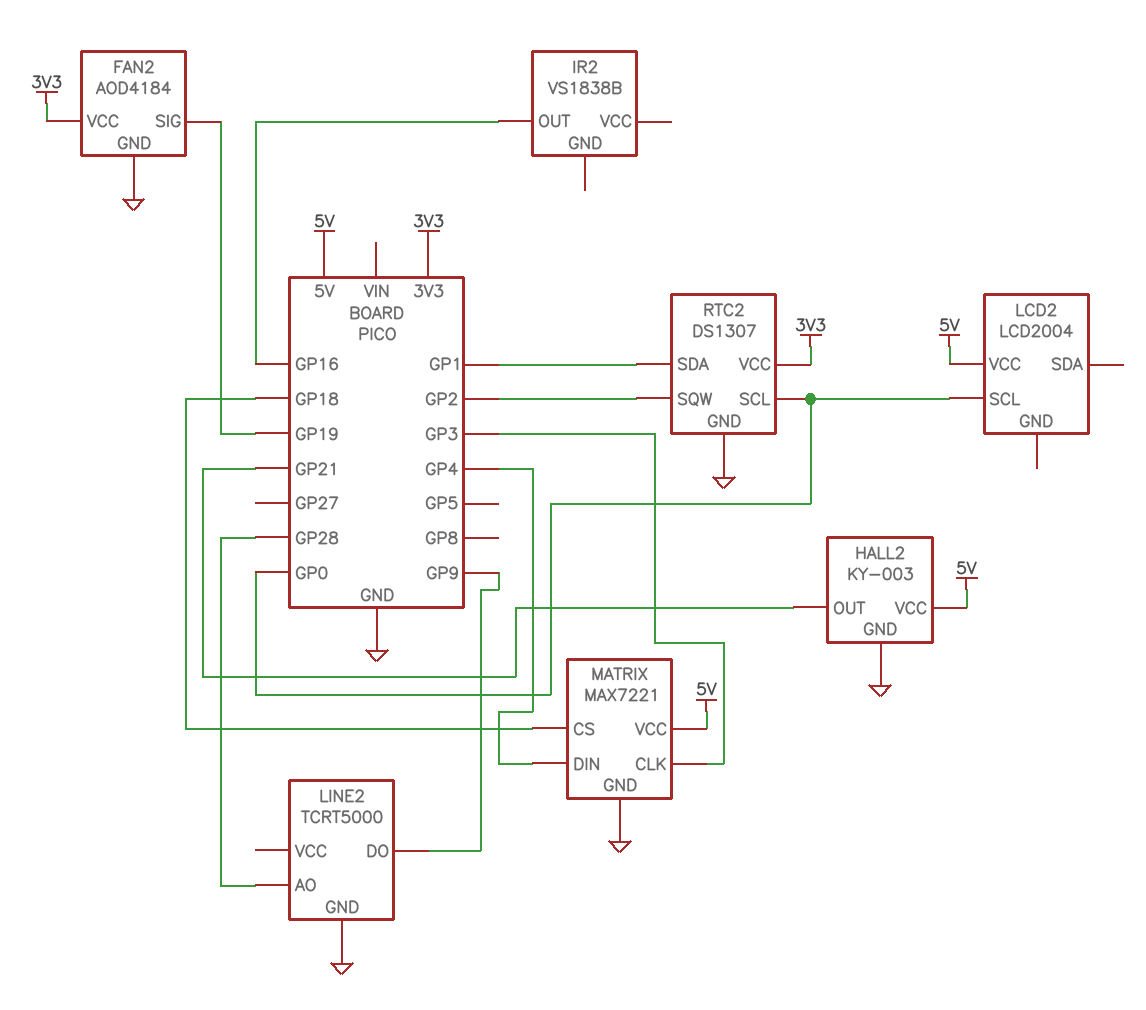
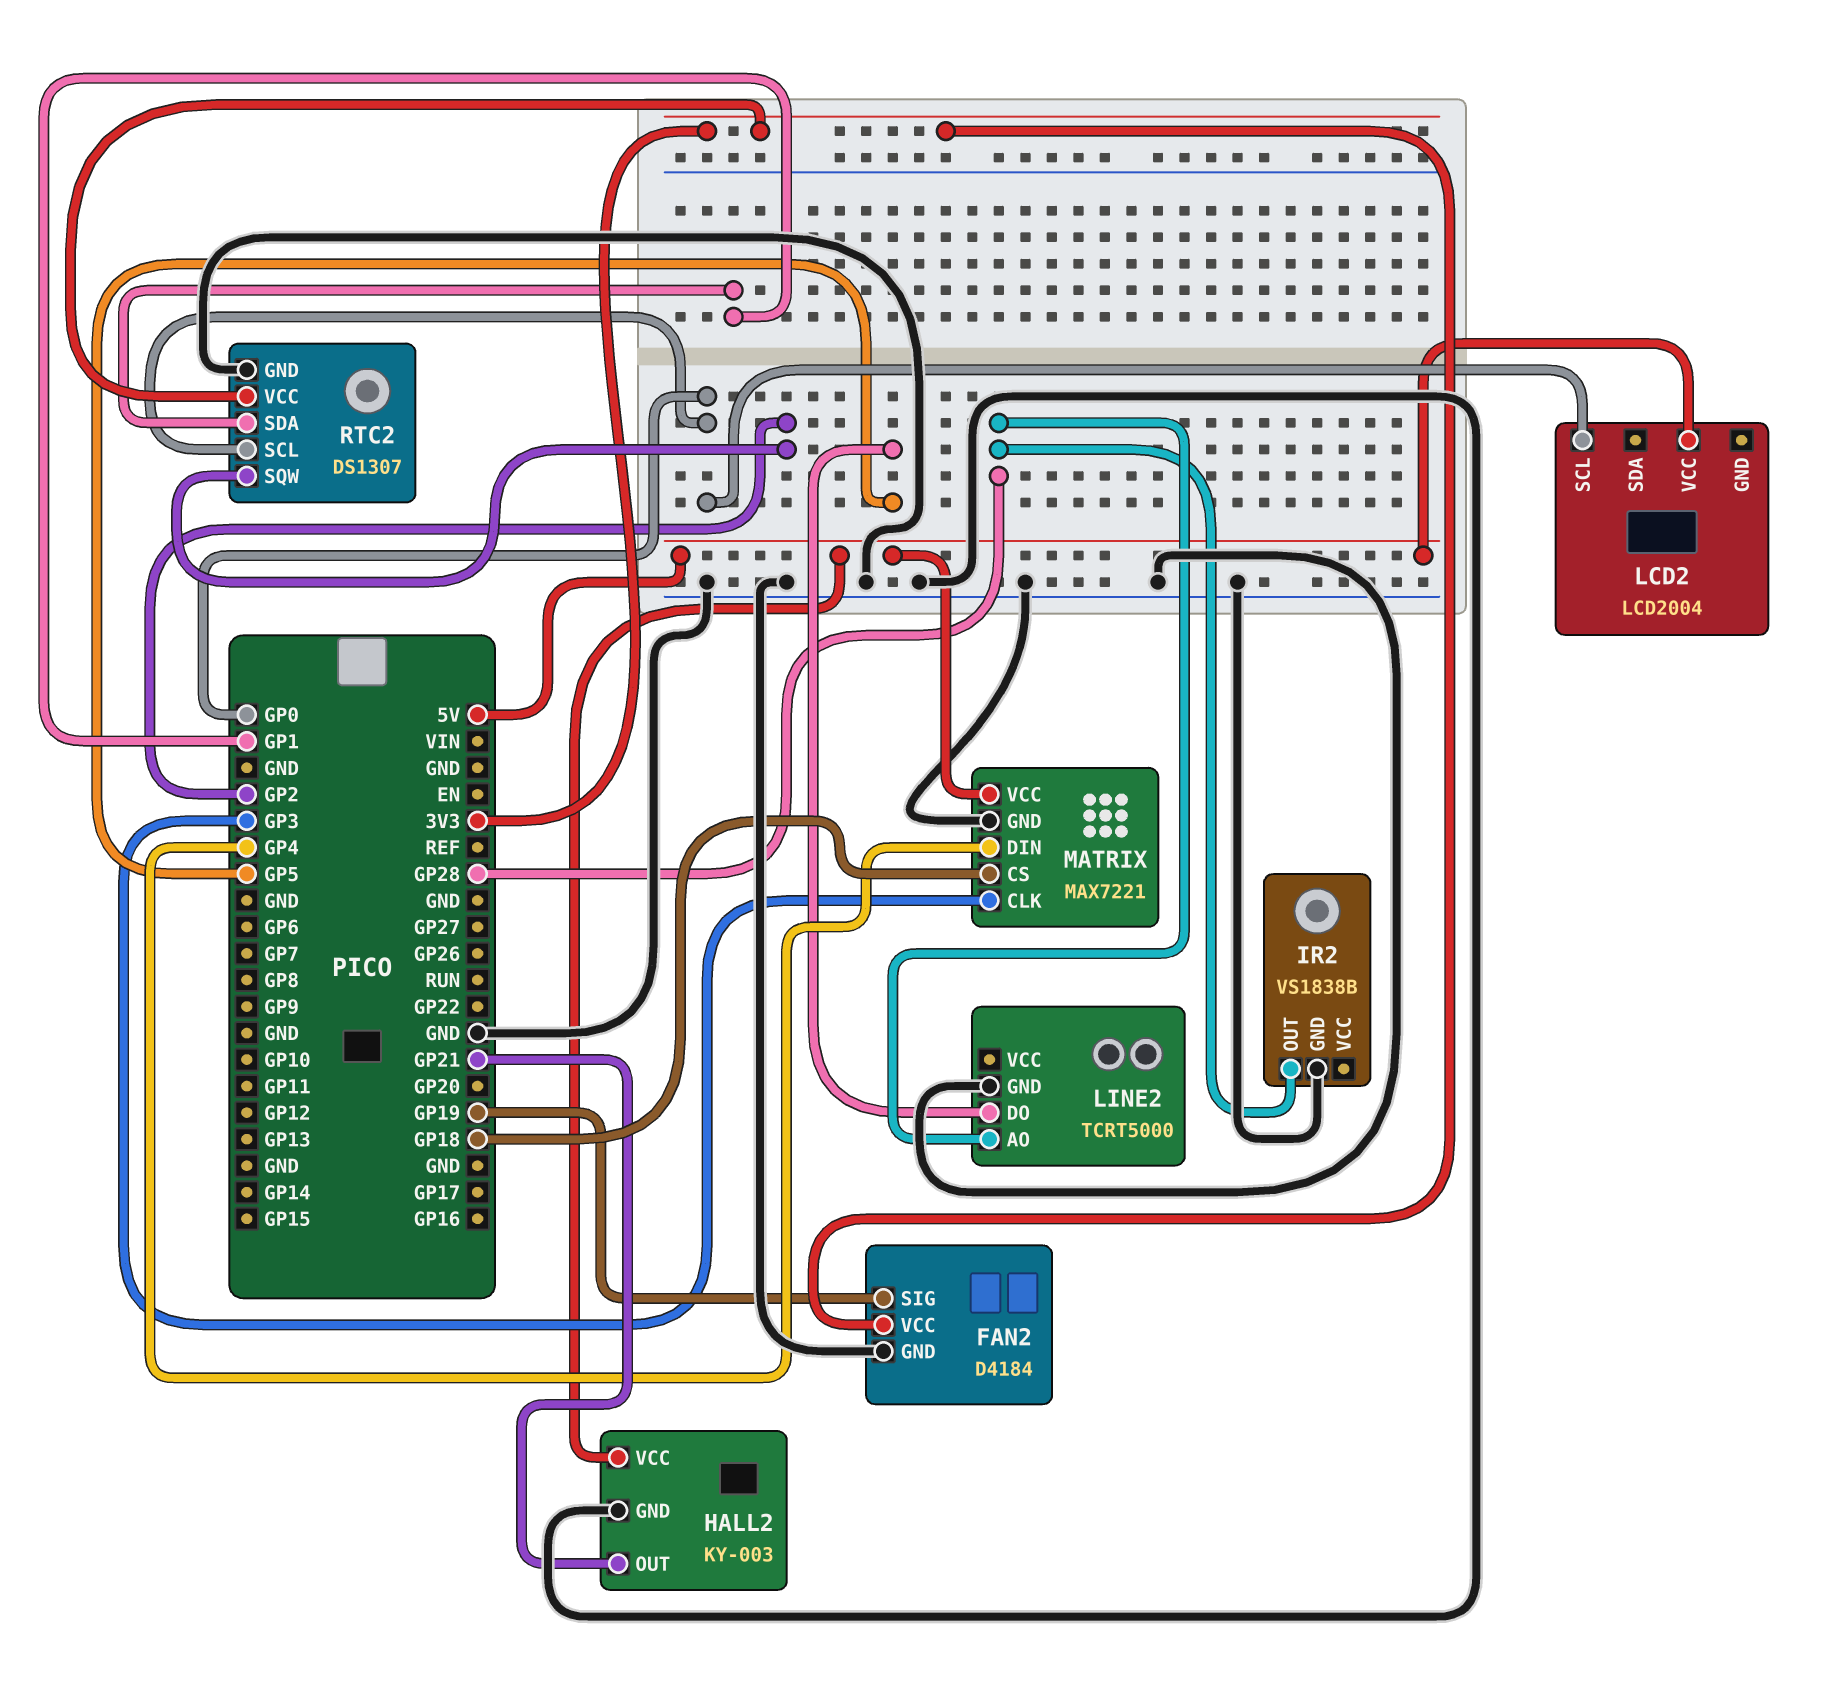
FAN2: AOD4184 -> D4184
IR2 pin GND: none -> GND
IR2 pin OUT: GP16 -> GP28
LINE2 pin DO: GP9 -> GP5

